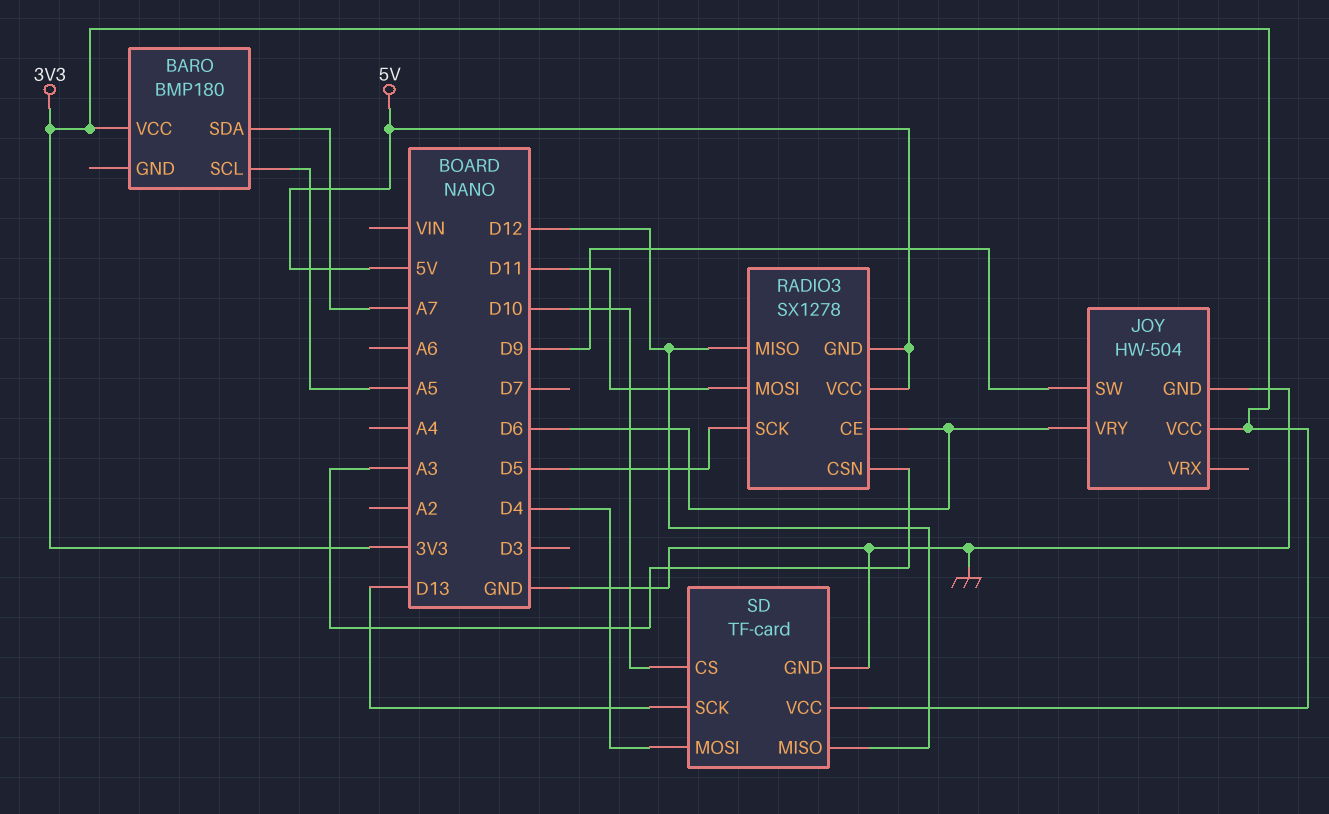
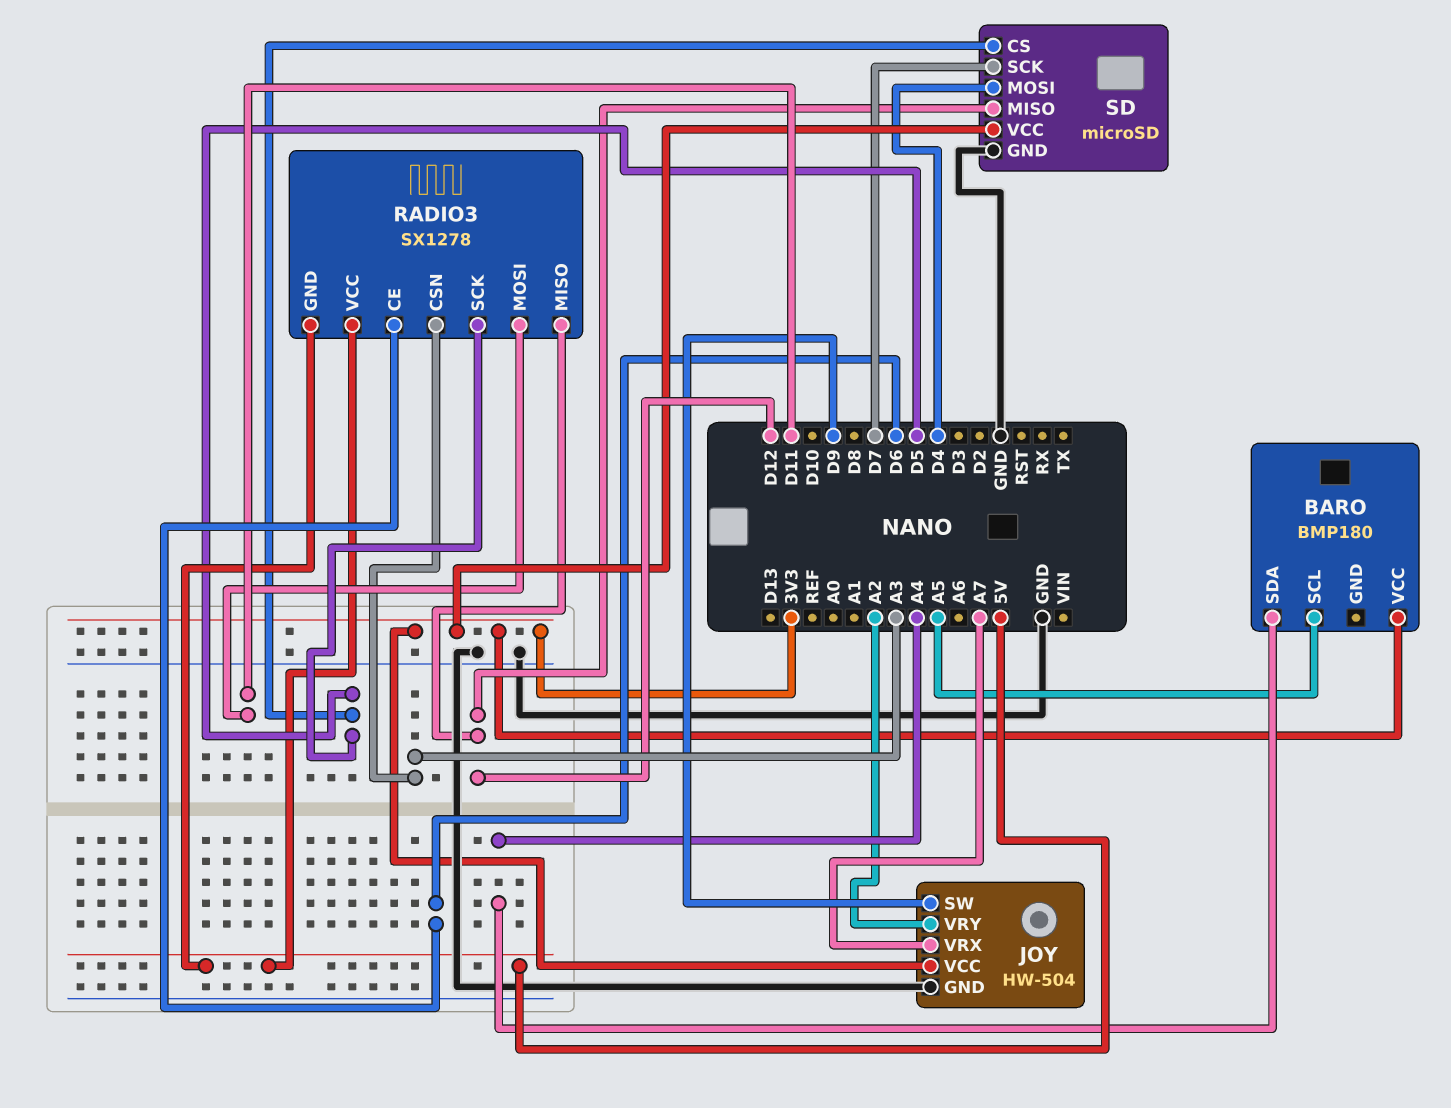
BARO pin SDA: A7 -> A4
JOY pin VRX: none -> A7
JOY pin VRY: D6 -> A2
SD: TF-card -> microSD
SD pin CS: D10 -> D5
SD pin SCK: D13 -> D7

